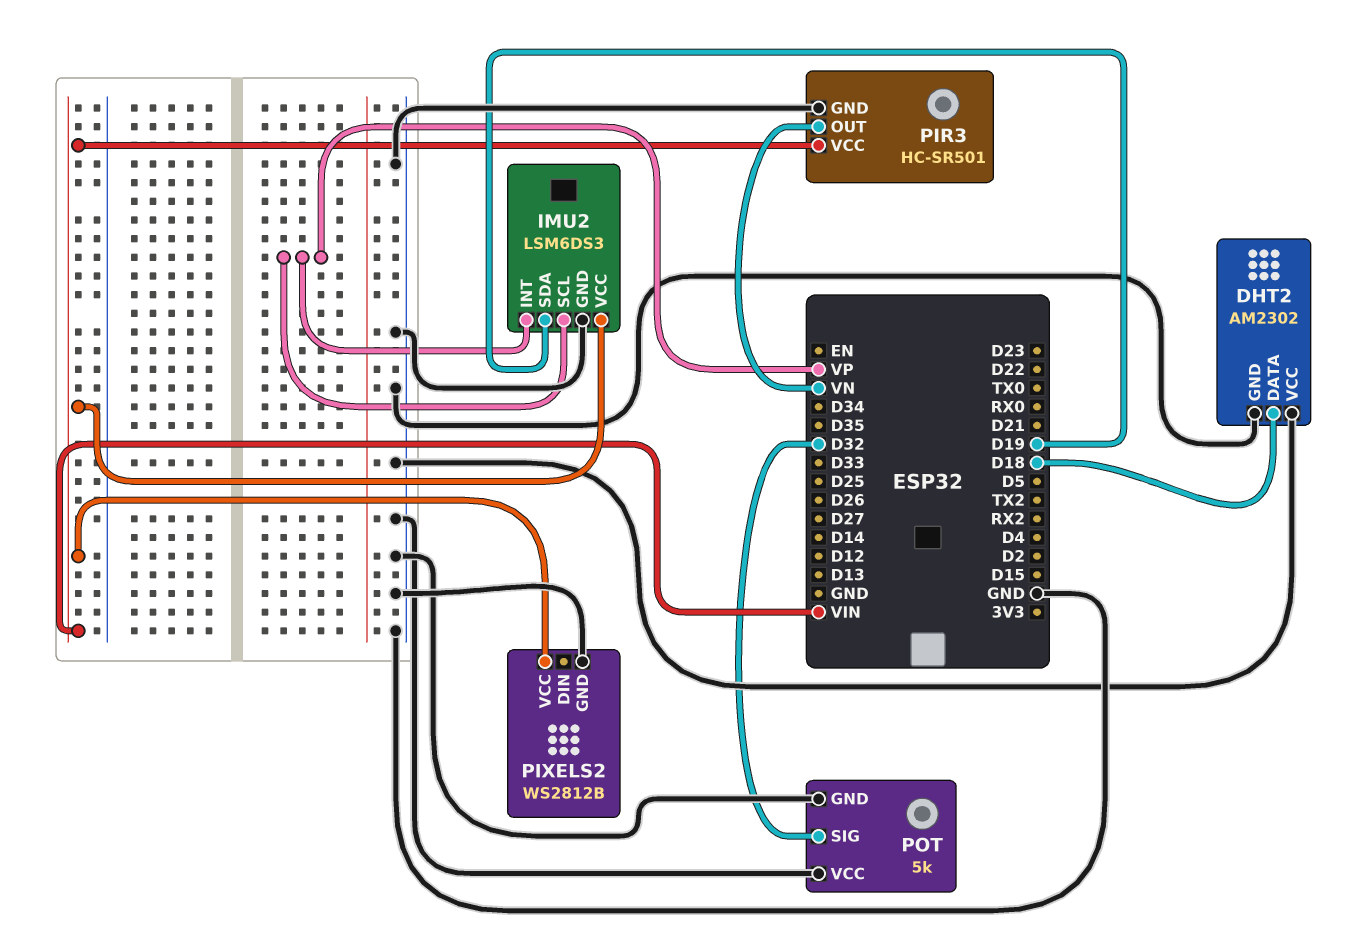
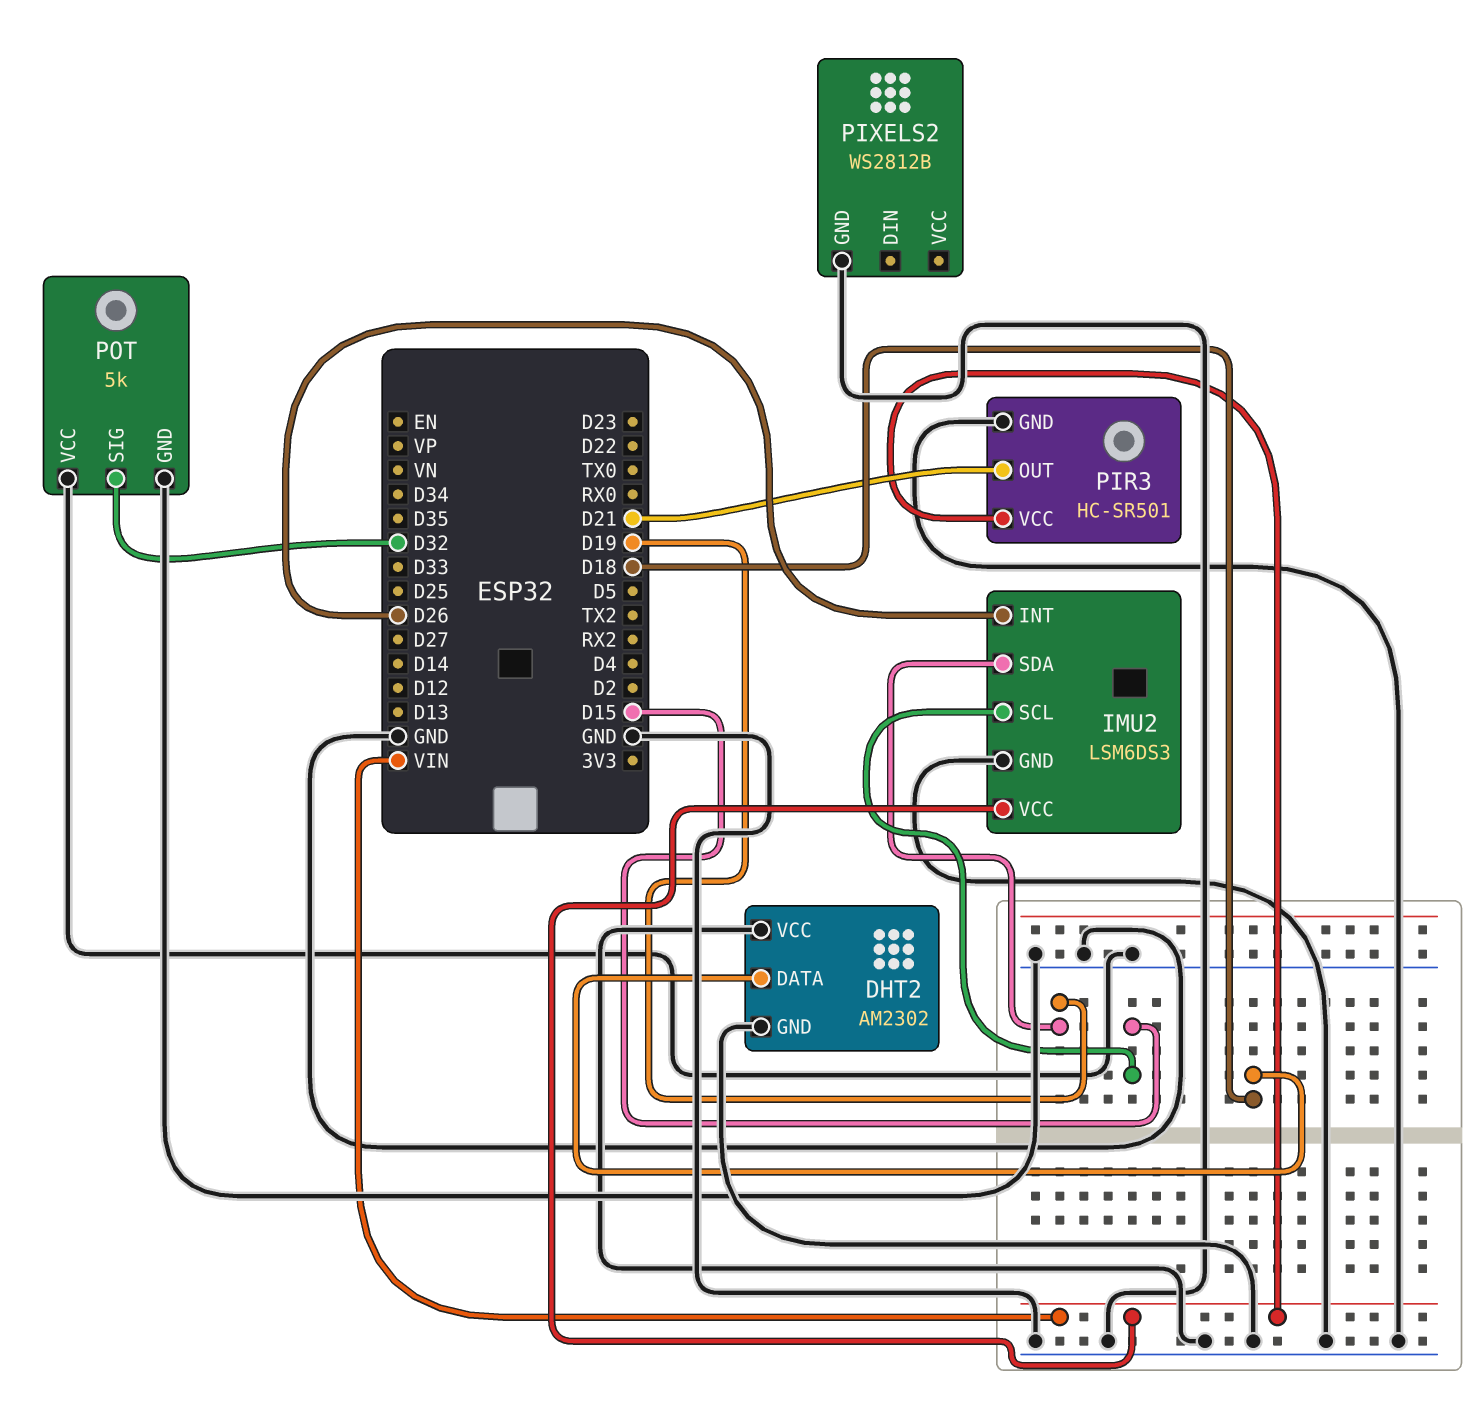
IMU2 pin INT: VP -> D26
IMU2 pin SCL: VP -> D15
PIR3 pin OUT: VN -> D21
PIXELS2 pin VCC: VIN -> none

